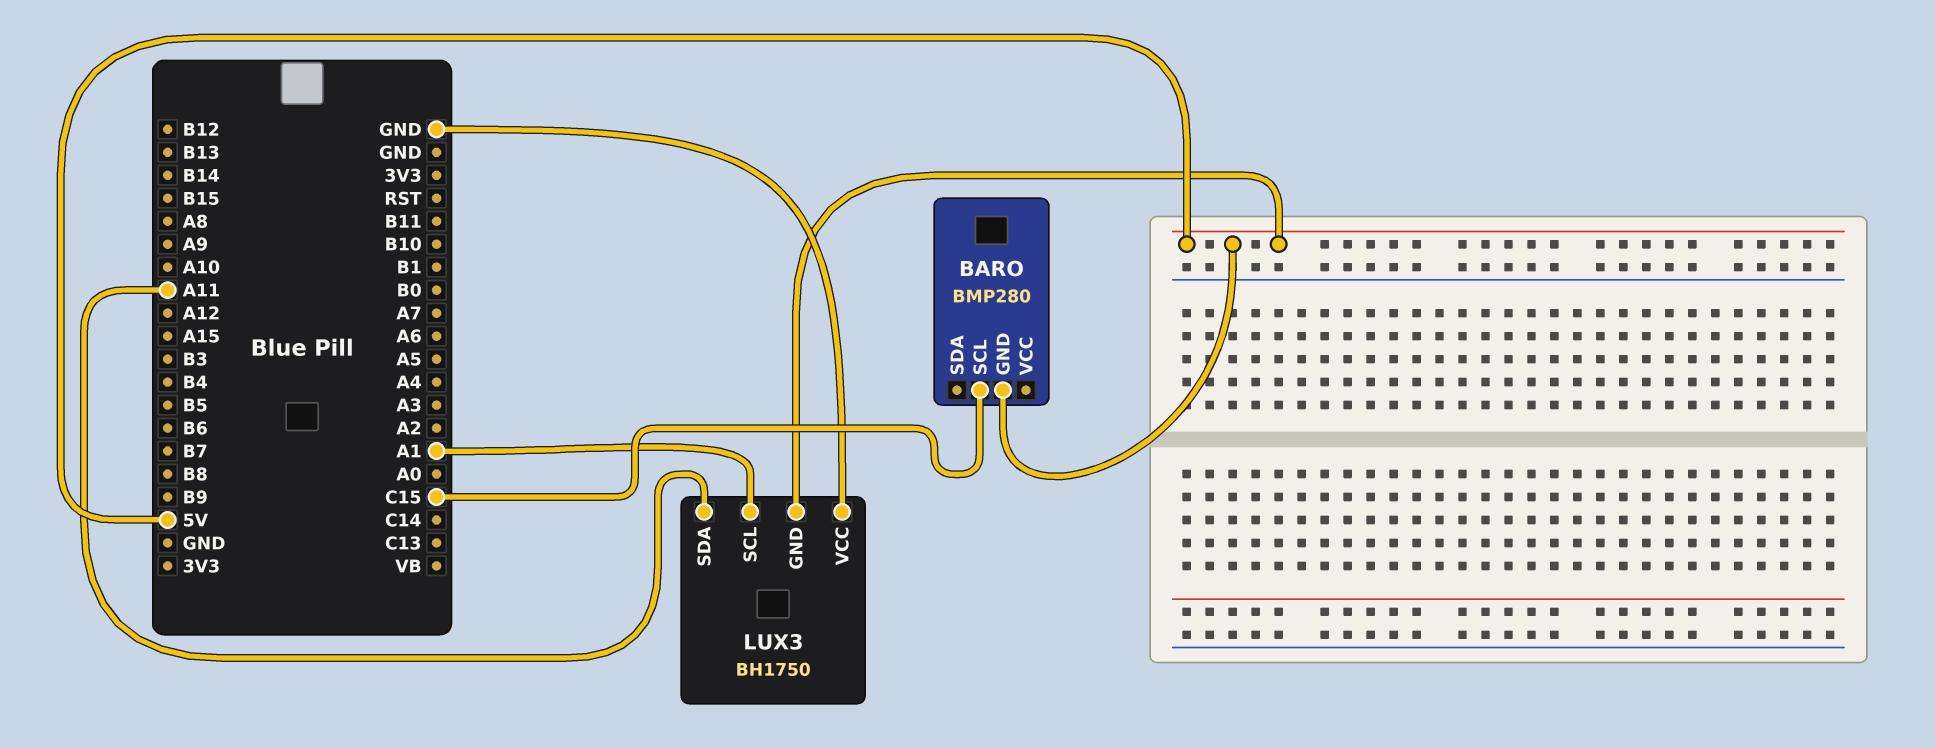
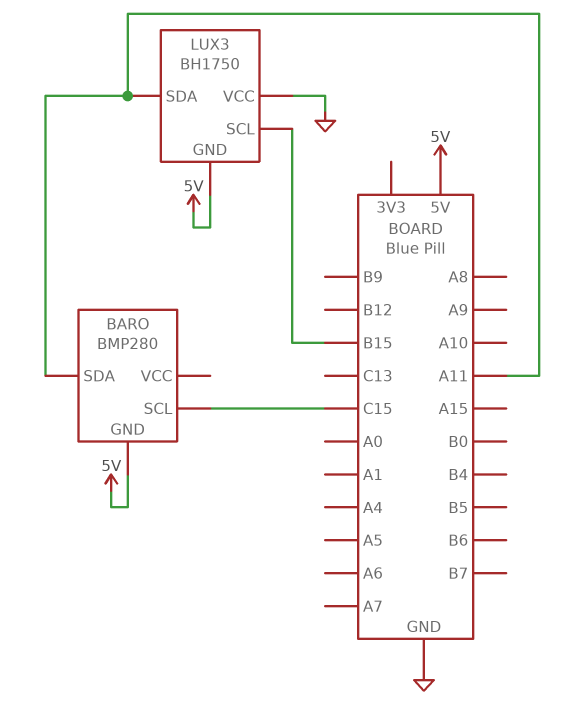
BARO pin SDA: none -> A11
LUX3 pin SCL: A1 -> B15

